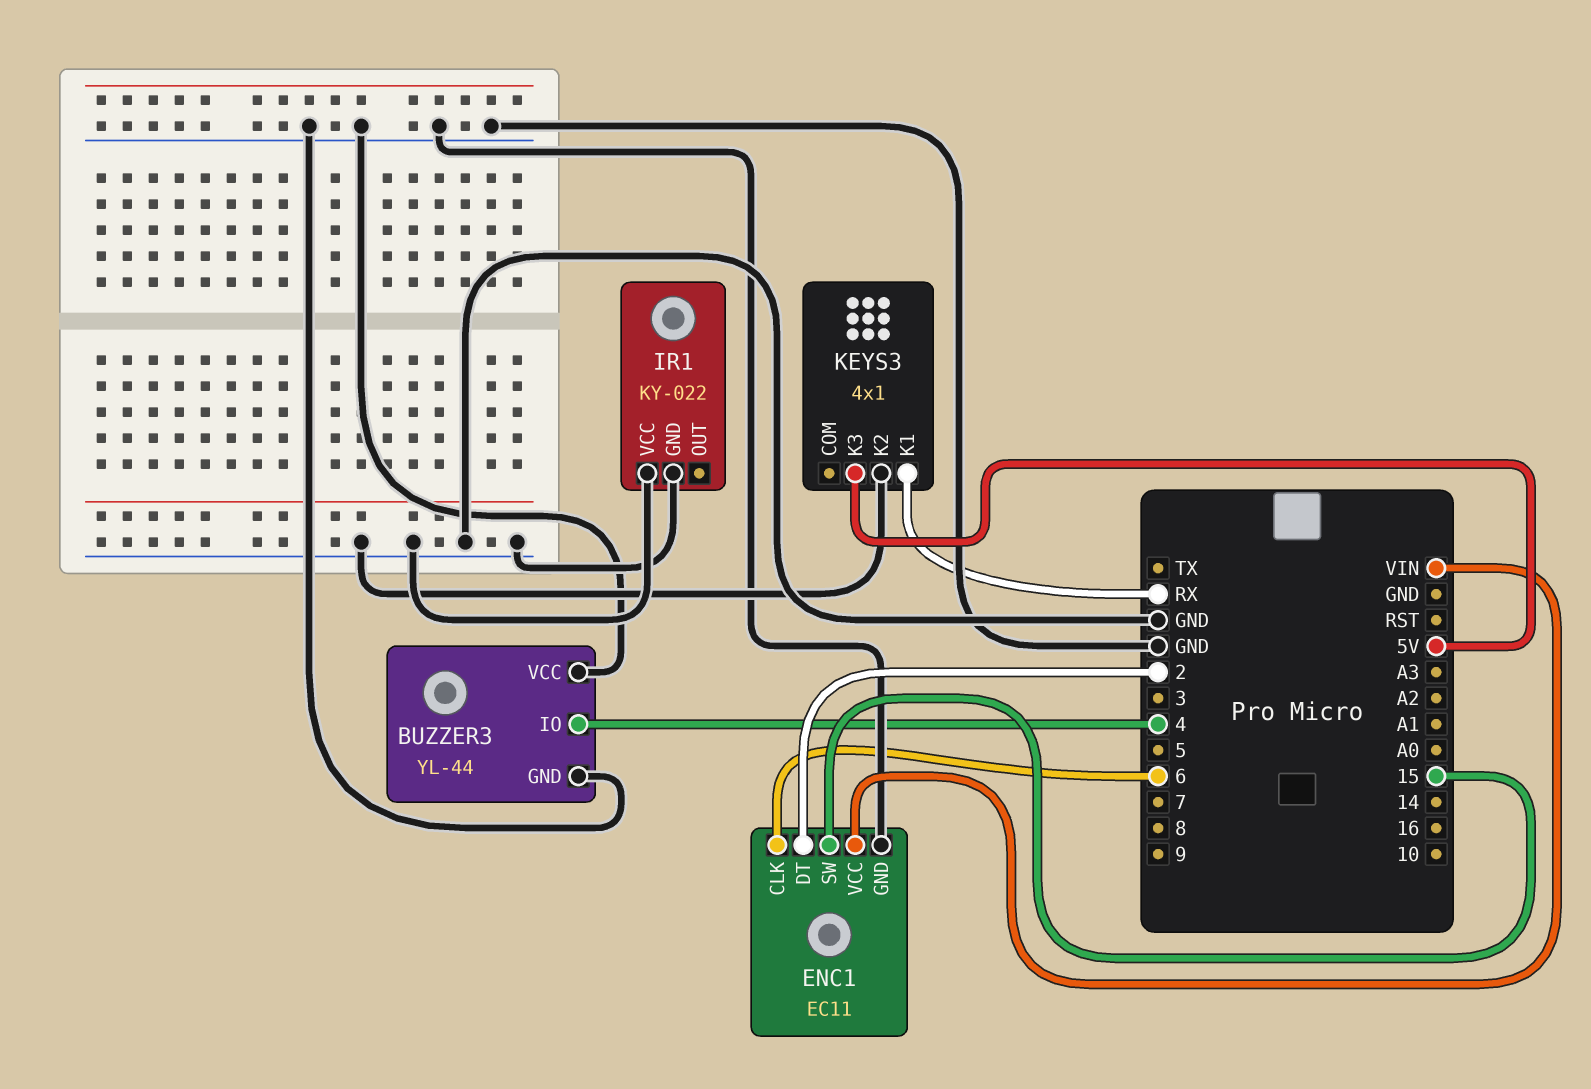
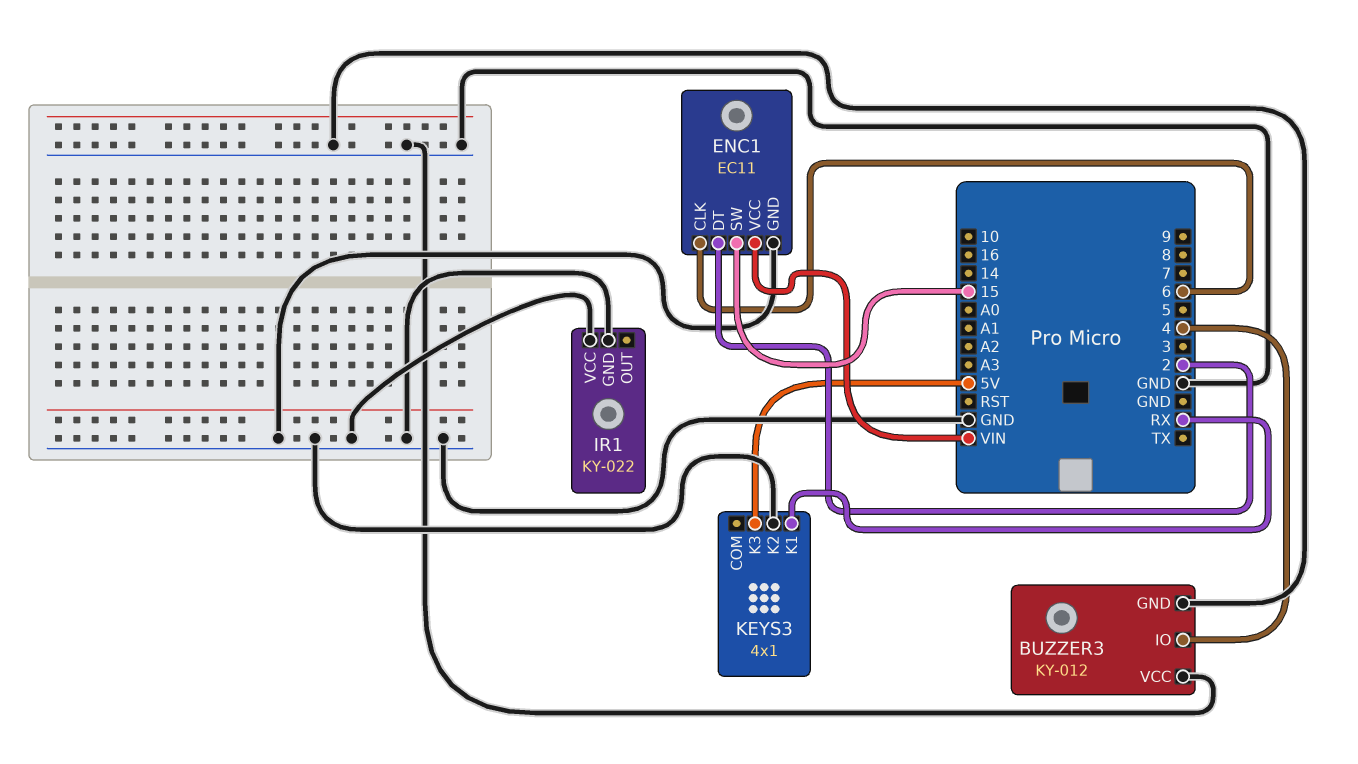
BUZZER3: YL-44 -> KY-012

